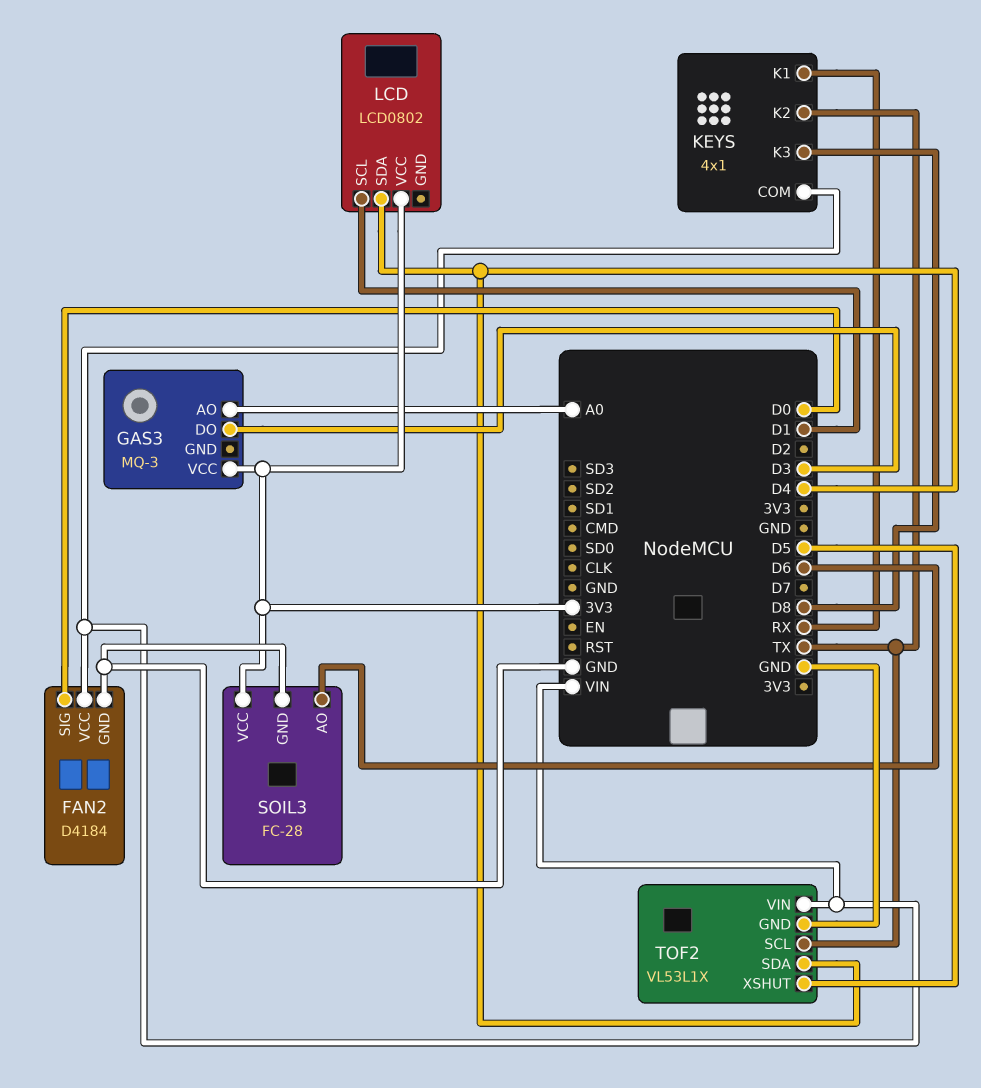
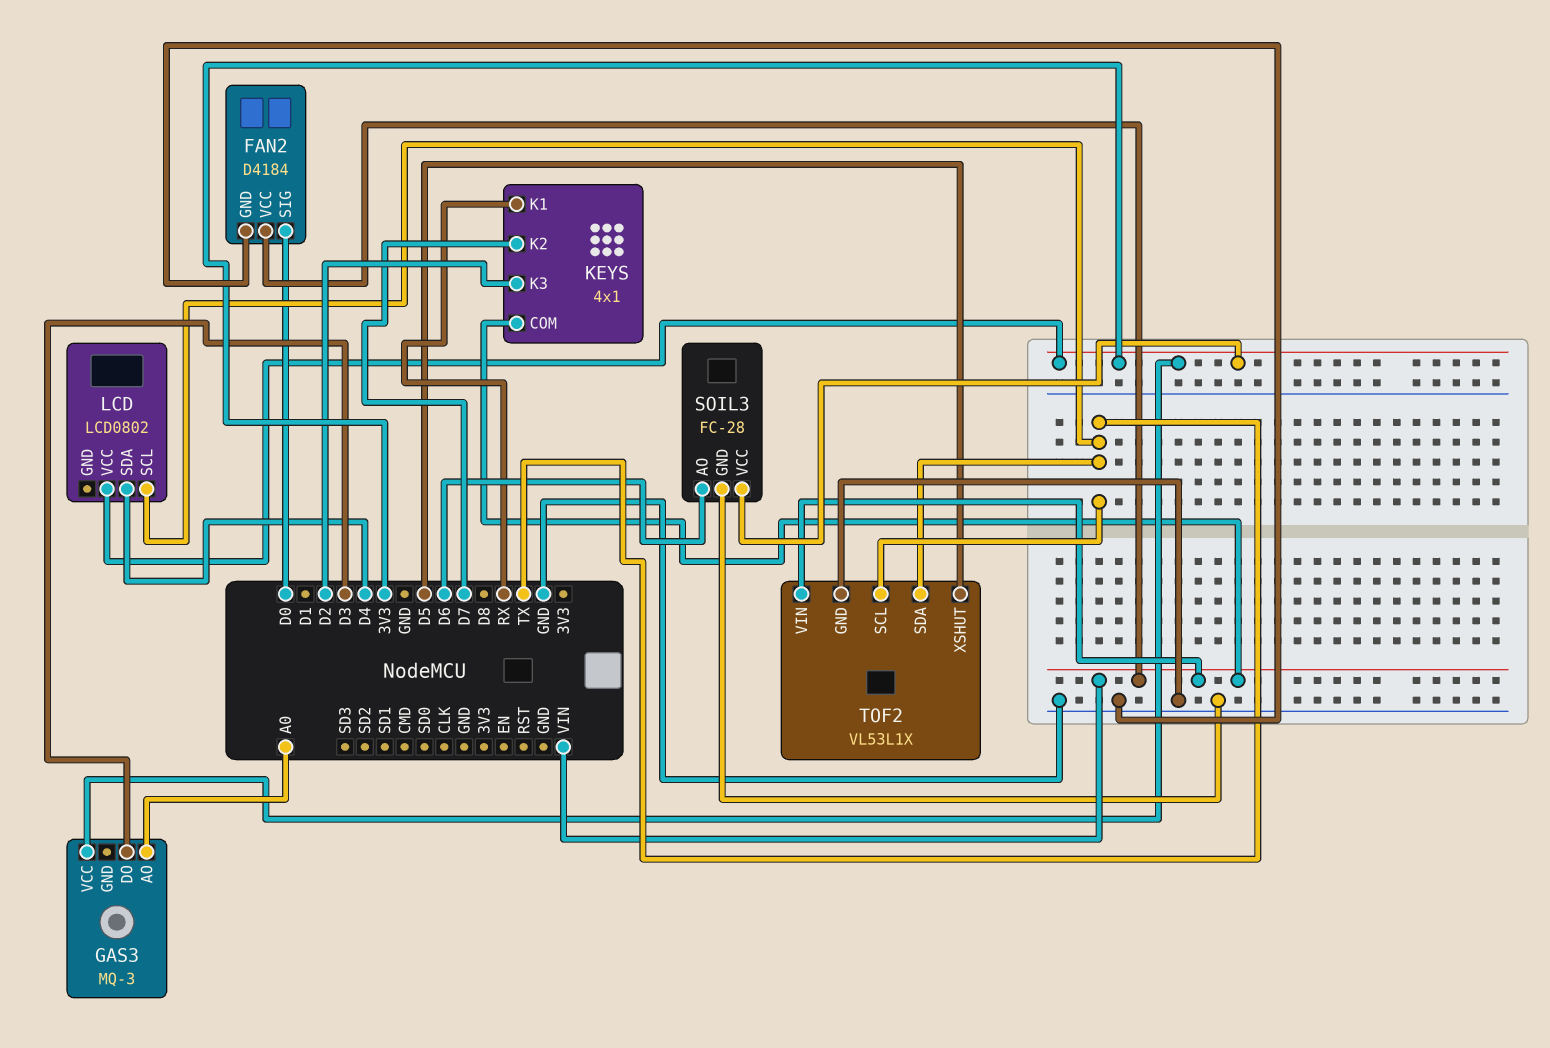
KEYS pin K2: TX -> D7
KEYS pin K3: D8 -> D2
LCD pin SCL: D1 -> TX
TOF2 pin SDA: D4 -> TX

